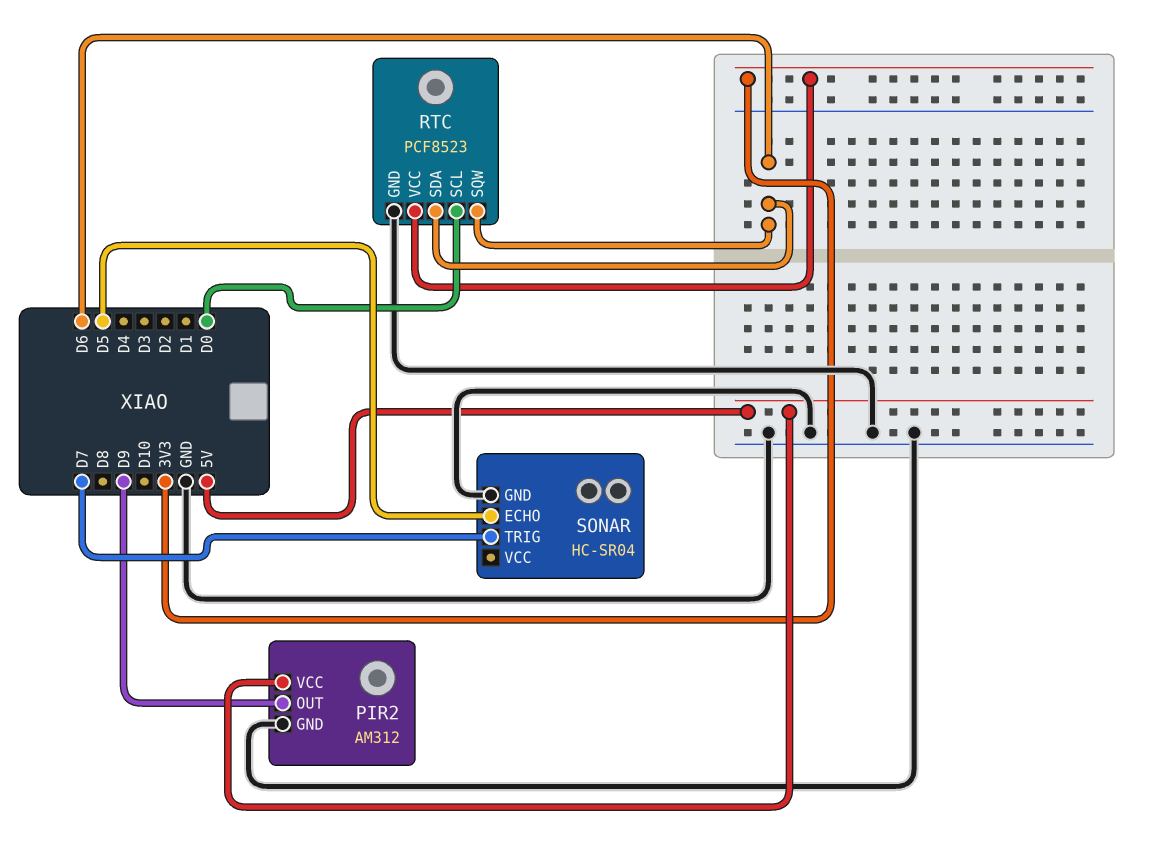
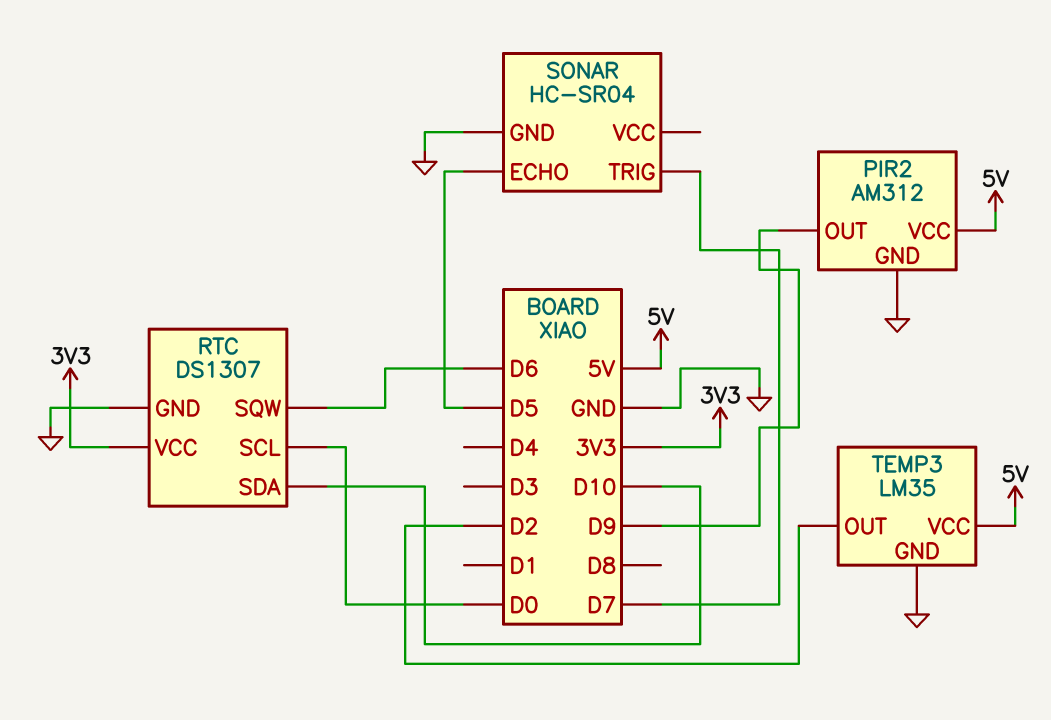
RTC: PCF8523 -> DS1307
RTC pin SDA: D6 -> D10
TEMP3: none -> LM35
TEMP3 pin GND: none -> GND
TEMP3 pin OUT: none -> D2
TEMP3 pin VCC: none -> 5V

